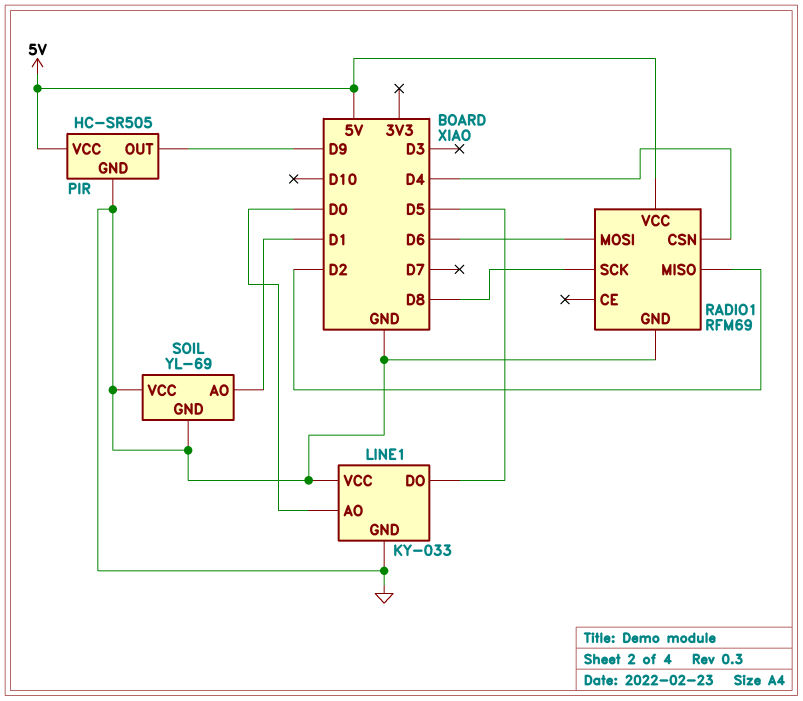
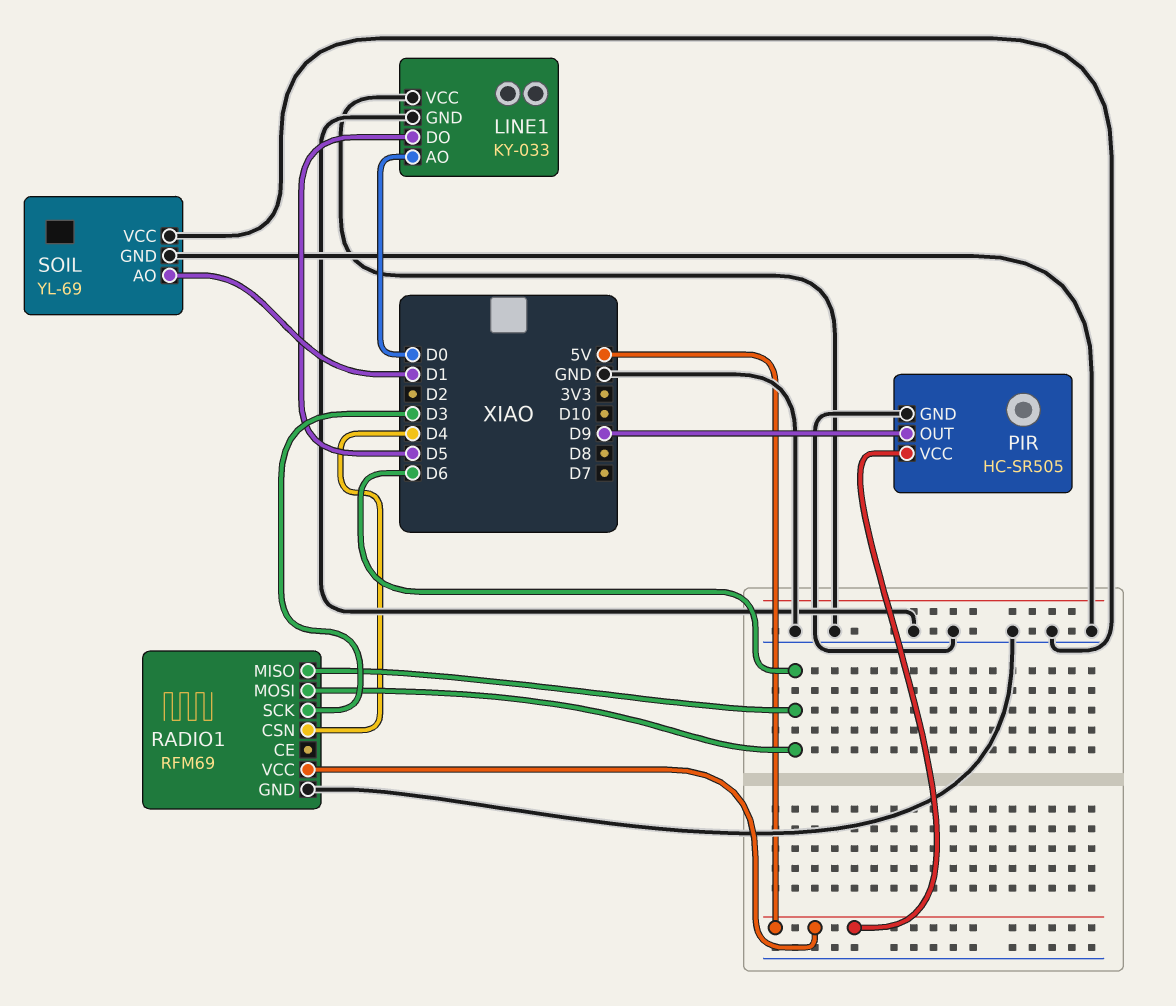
RADIO1 pin MISO: D2 -> D6
RADIO1 pin SCK: D8 -> D3

